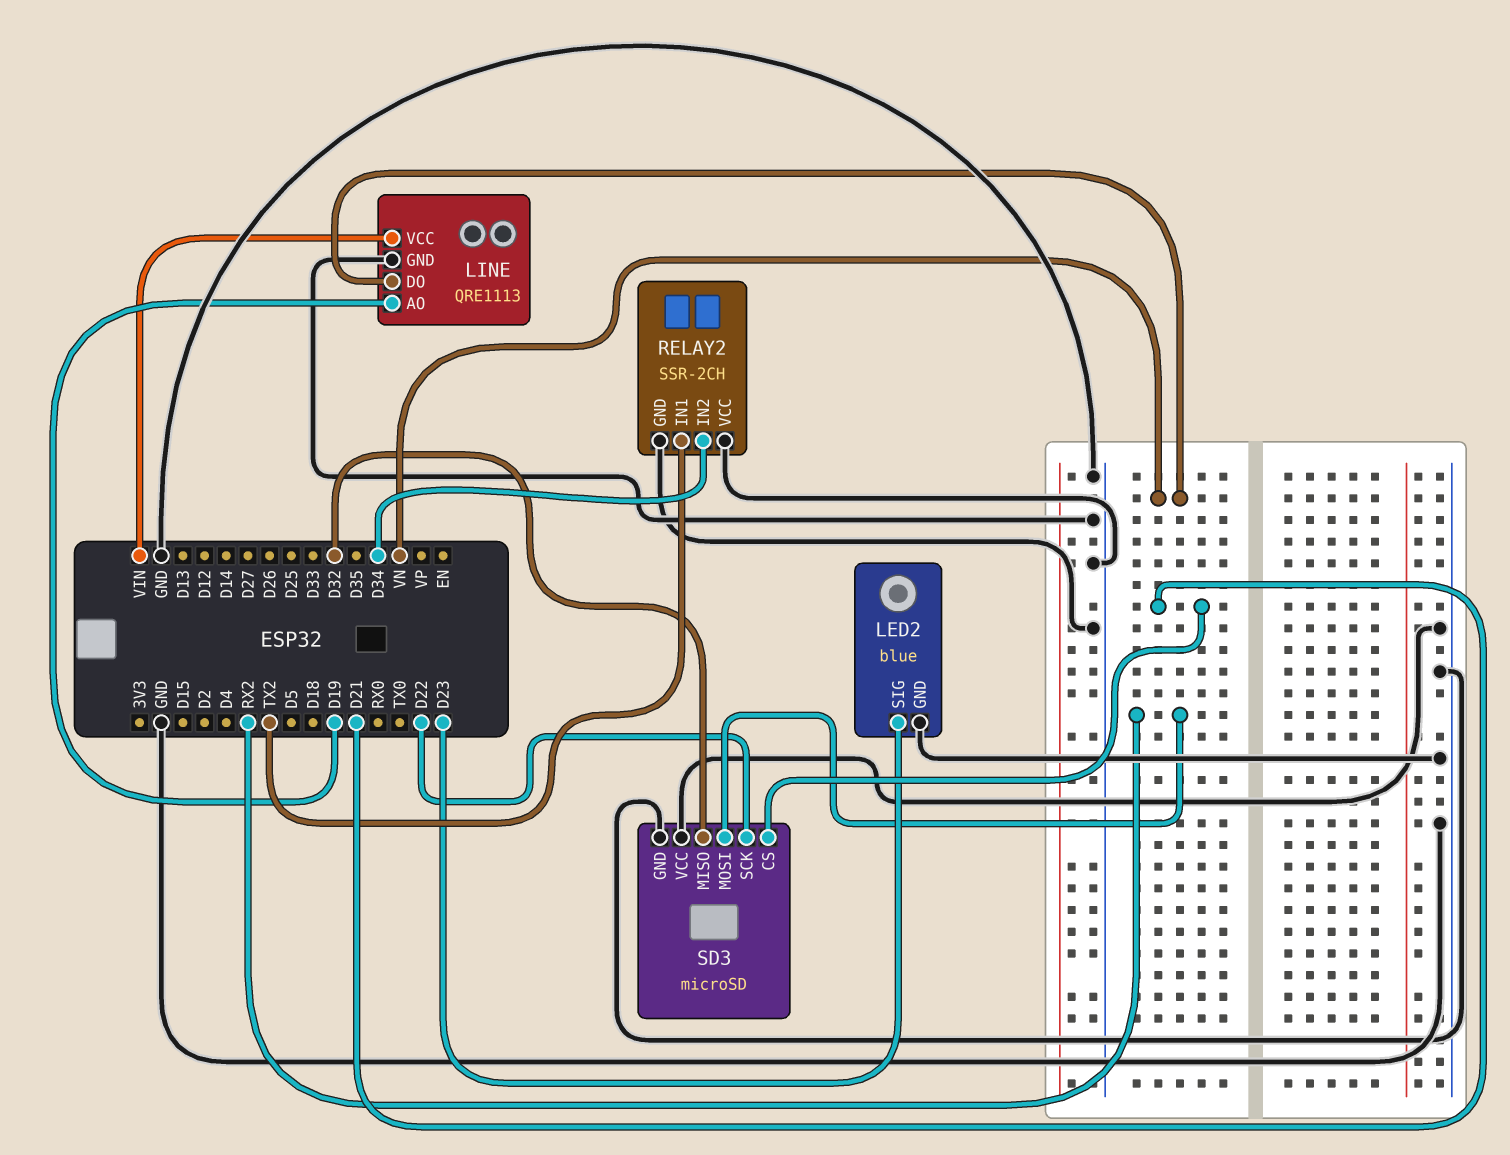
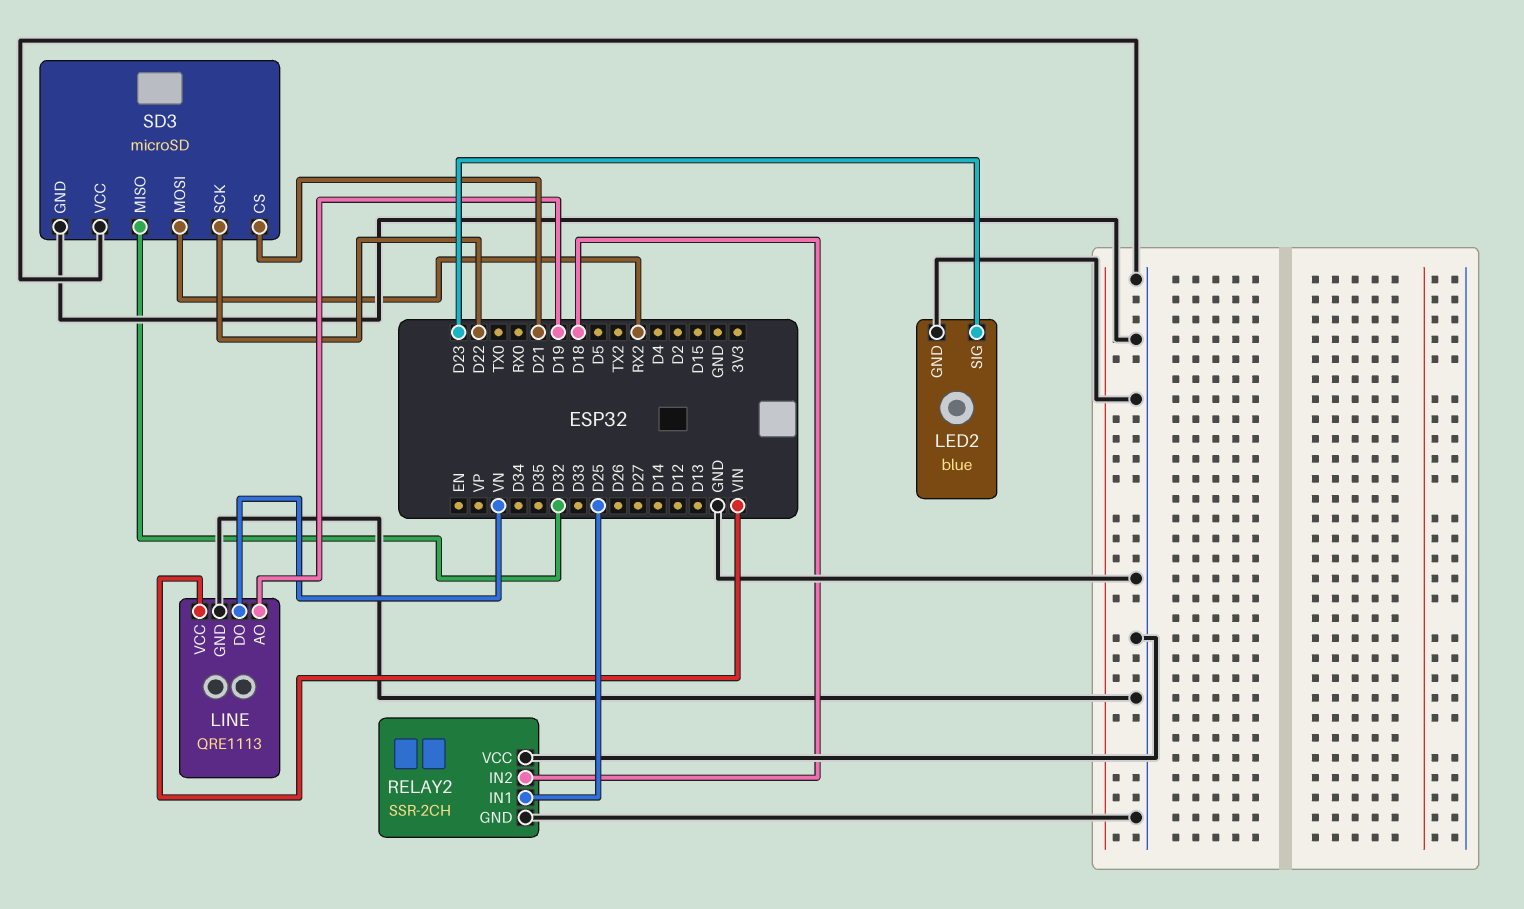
RELAY2 pin IN1: TX2 -> D25
RELAY2 pin IN2: D34 -> D18

